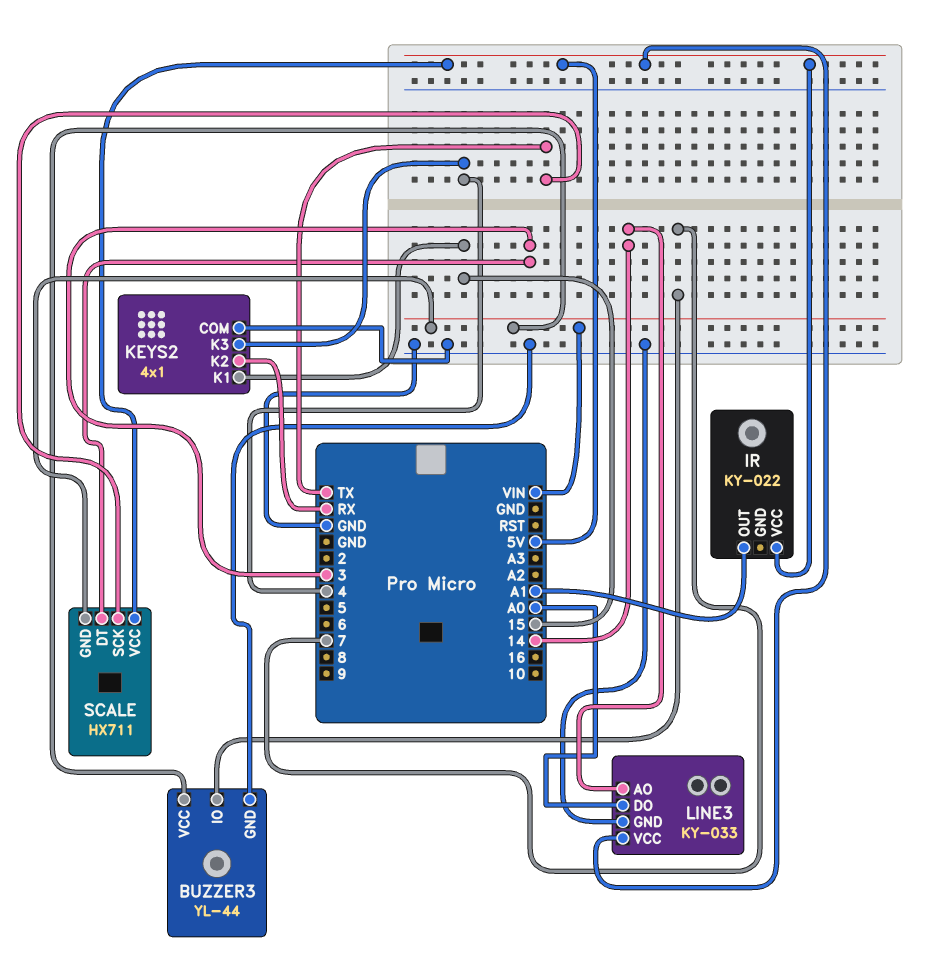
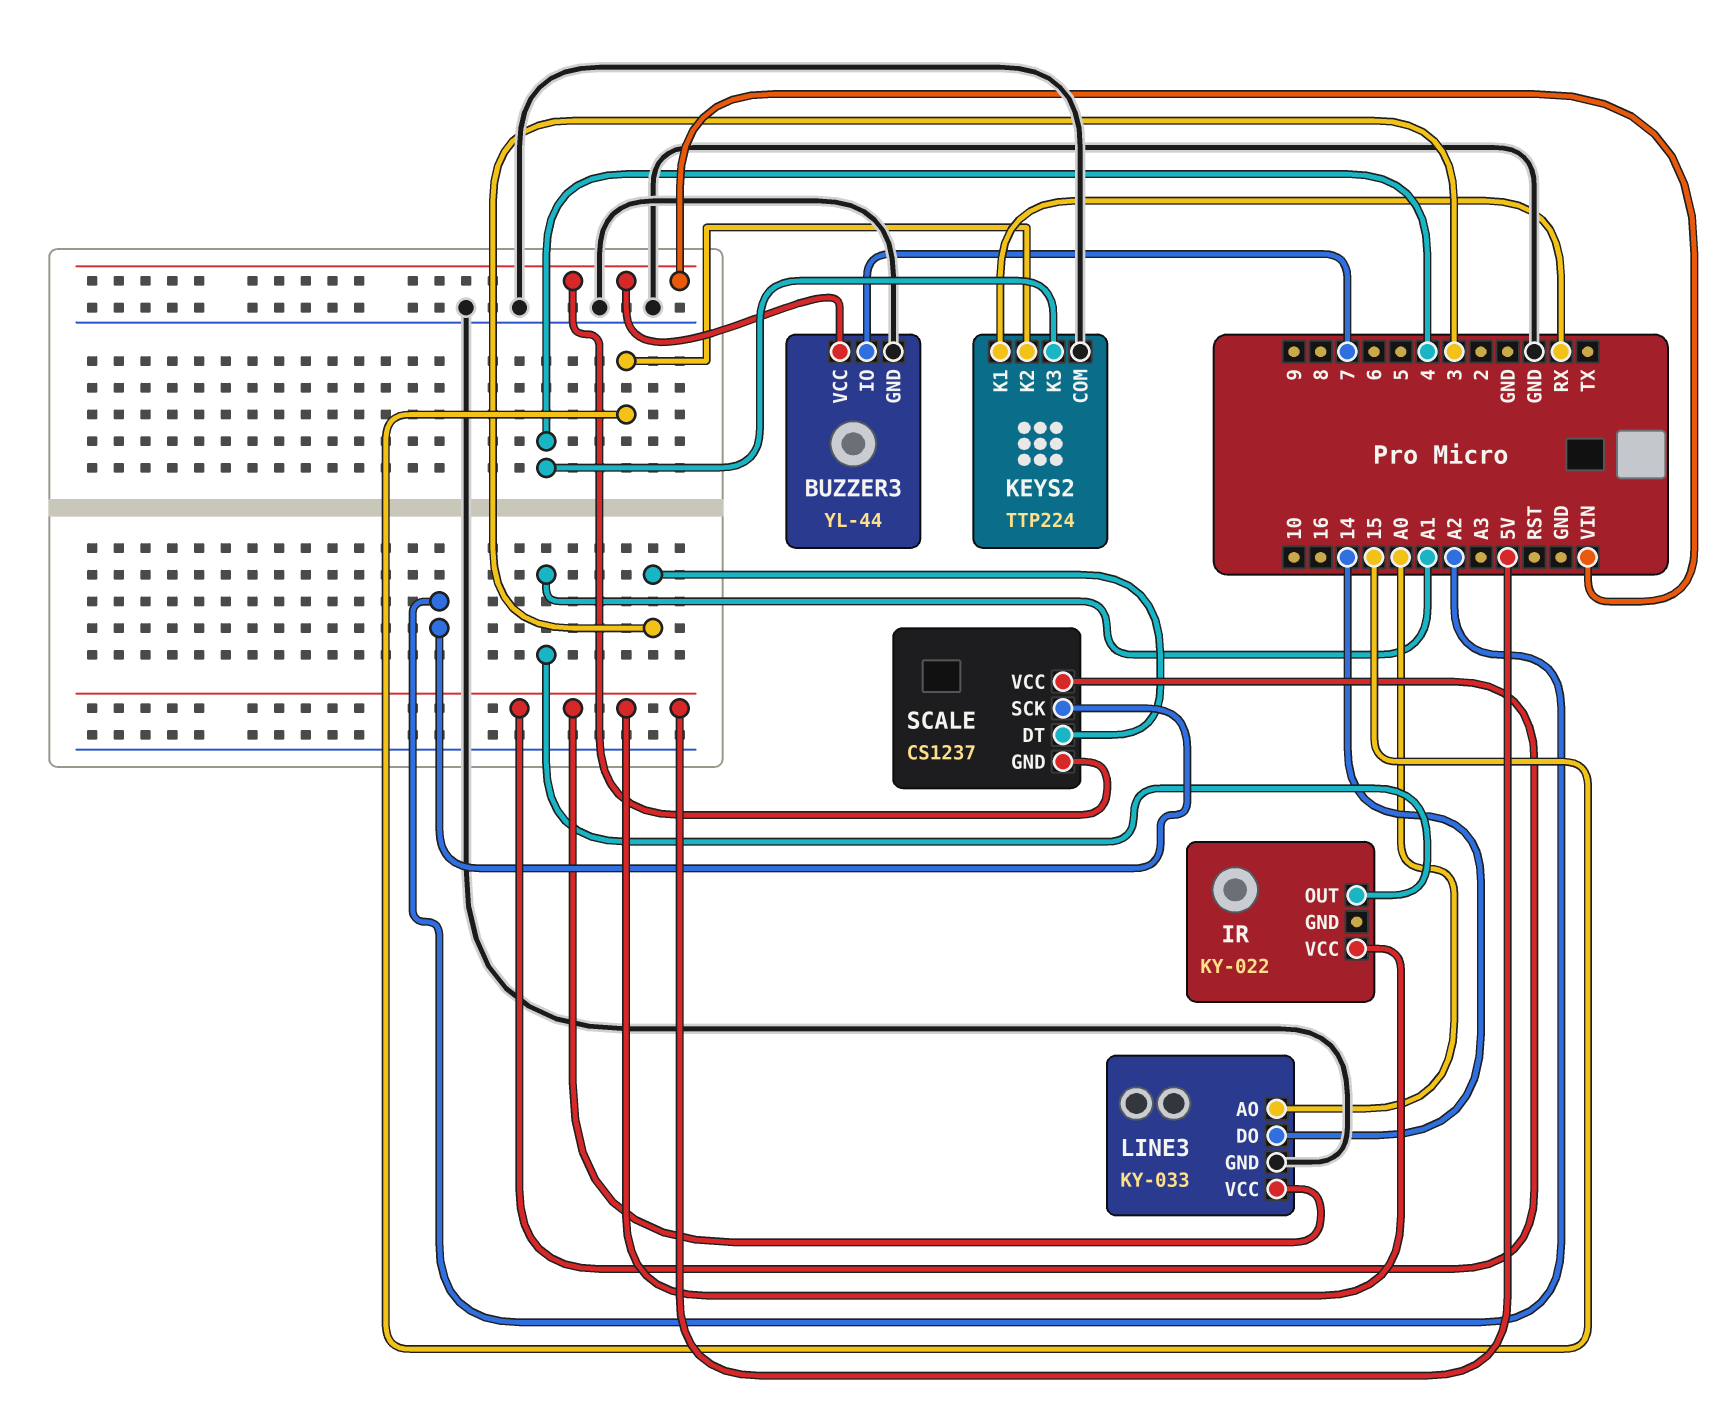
KEYS2: 4x1 -> TTP224
KEYS2 pin K1: 15 -> RX
KEYS2 pin K2: RX -> 15
LINE3 pin AO: 14 -> A0
LINE3 pin DO: A0 -> 14
SCALE: HX711 -> CS1237
SCALE pin SCK: TX -> A2

